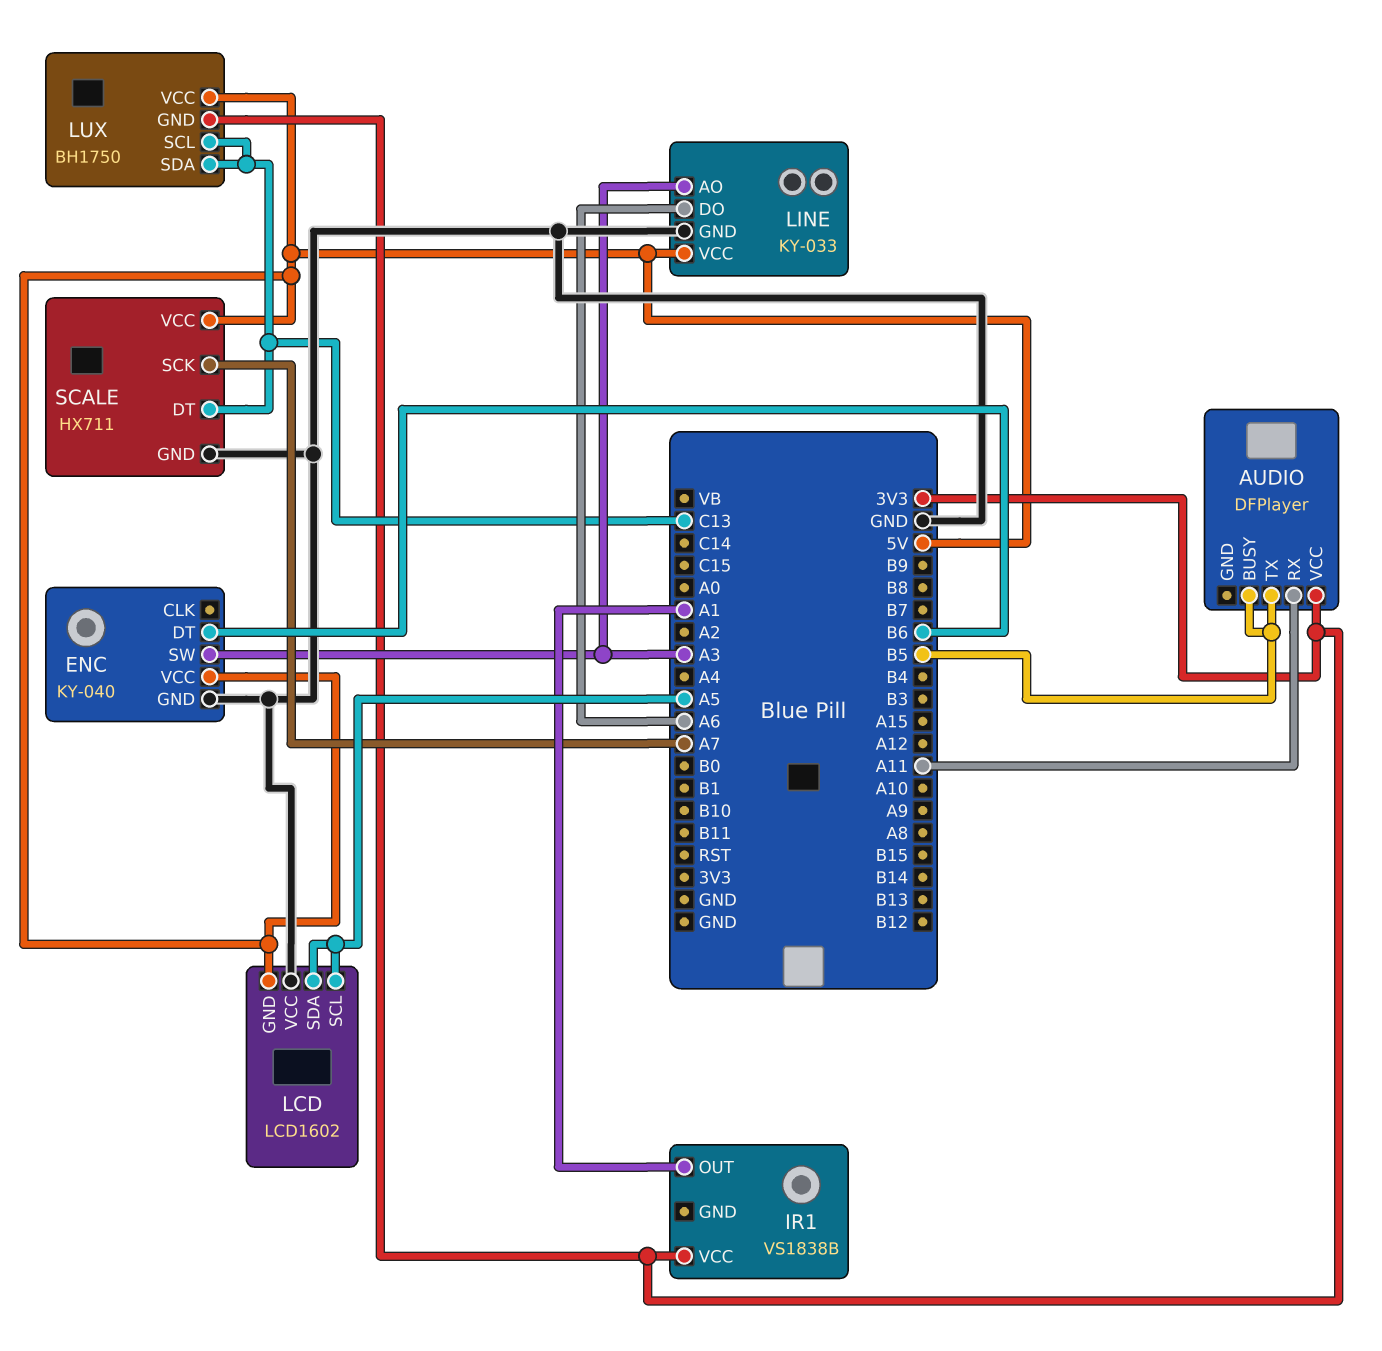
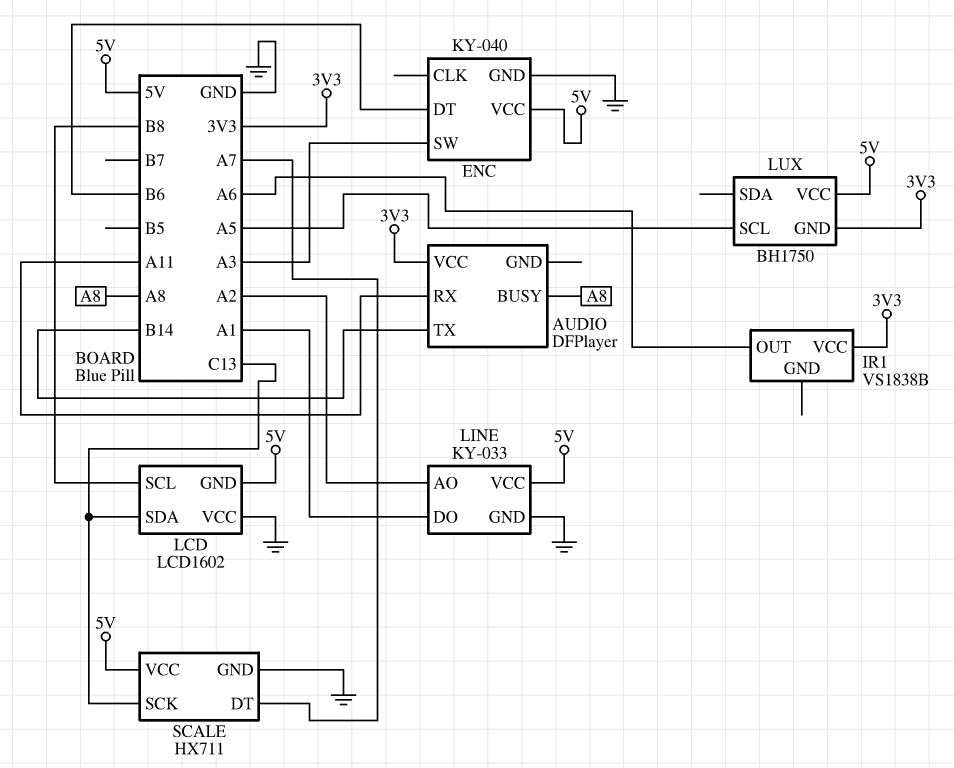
AUDIO pin BUSY: B5 -> A8
AUDIO pin TX: B5 -> B14
IR1 pin OUT: A1 -> A6
LCD pin SCL: A5 -> B8
LCD pin SDA: A5 -> C13
LINE pin AO: A3 -> A2
LINE pin DO: A6 -> A1
LUX pin SCL: C13 -> A5
LUX pin SDA: C13 -> none
SCALE pin DT: C13 -> A7
SCALE pin SCK: A7 -> C13

